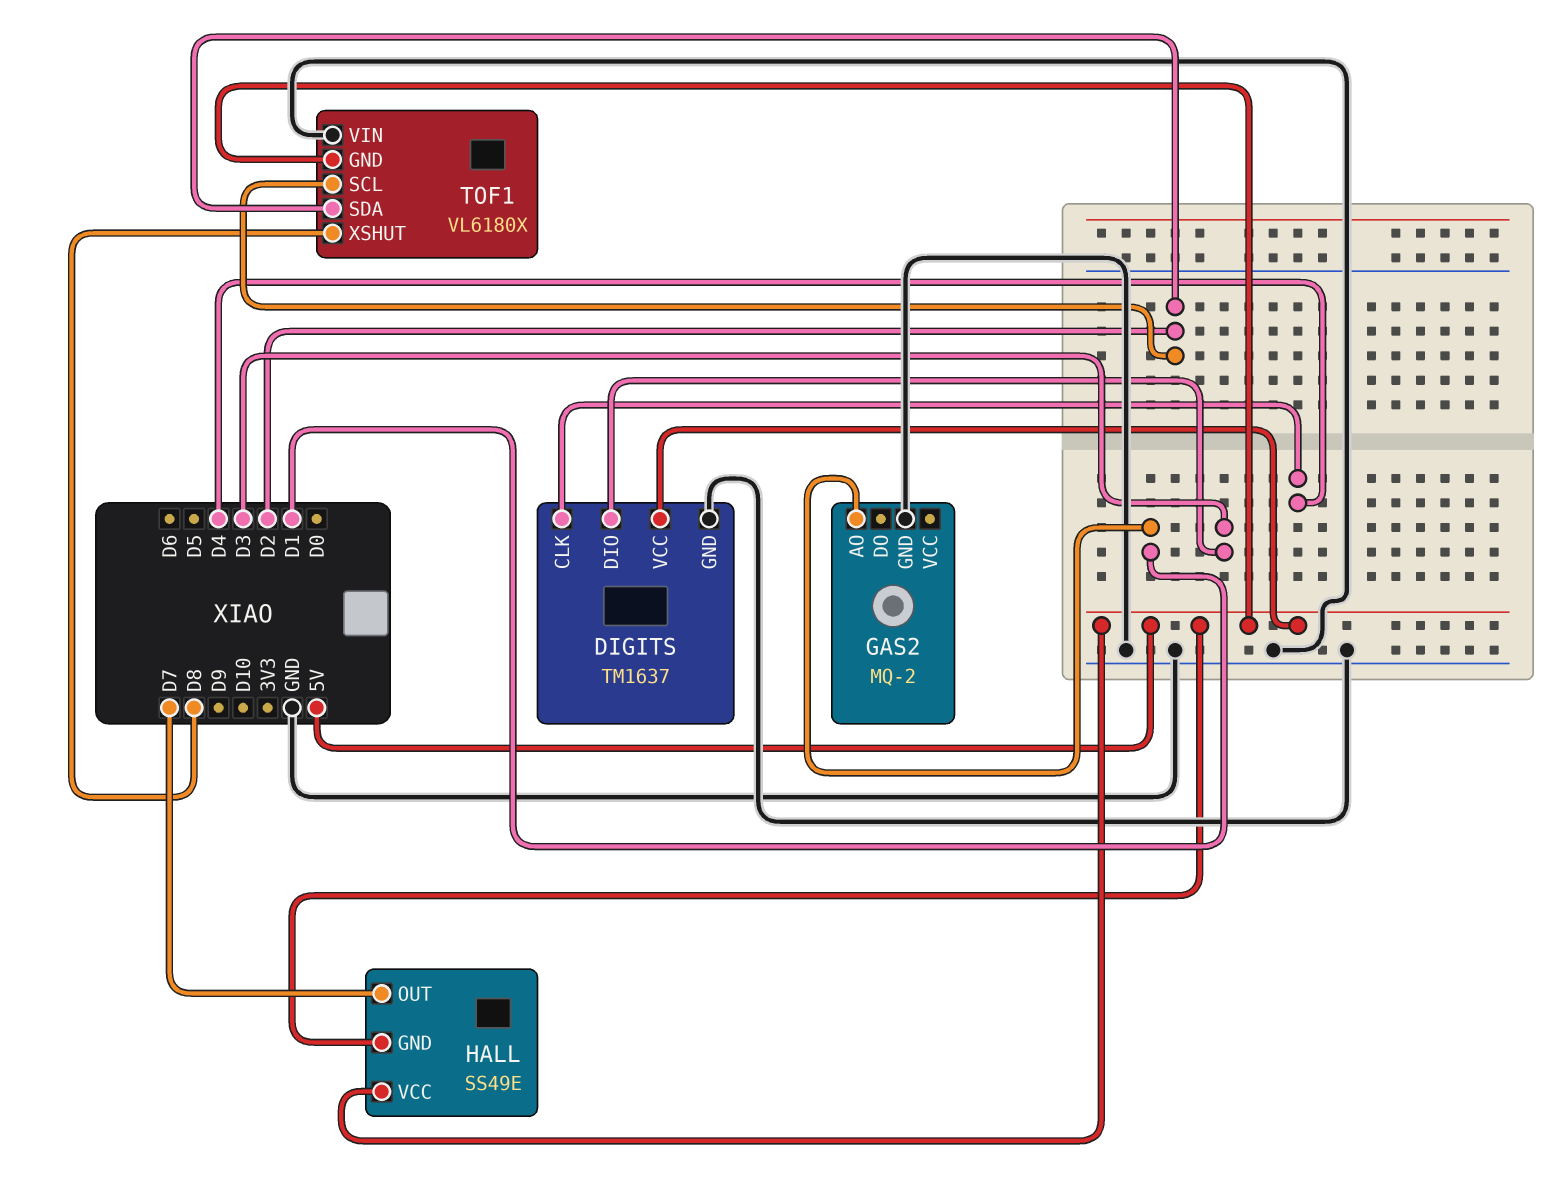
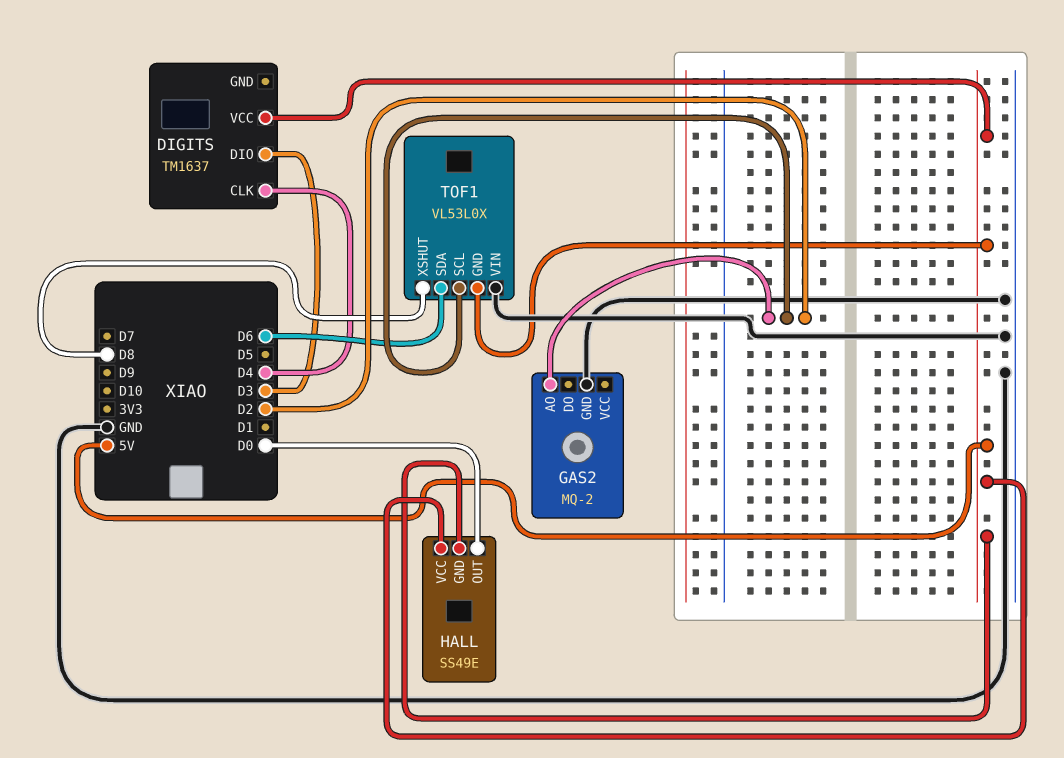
DIGITS pin GND: GND -> none
GAS2 pin AO: D1 -> D2
HALL pin OUT: D7 -> D0
TOF1: VL6180X -> VL53L0X
TOF1 pin SDA: D2 -> D6

